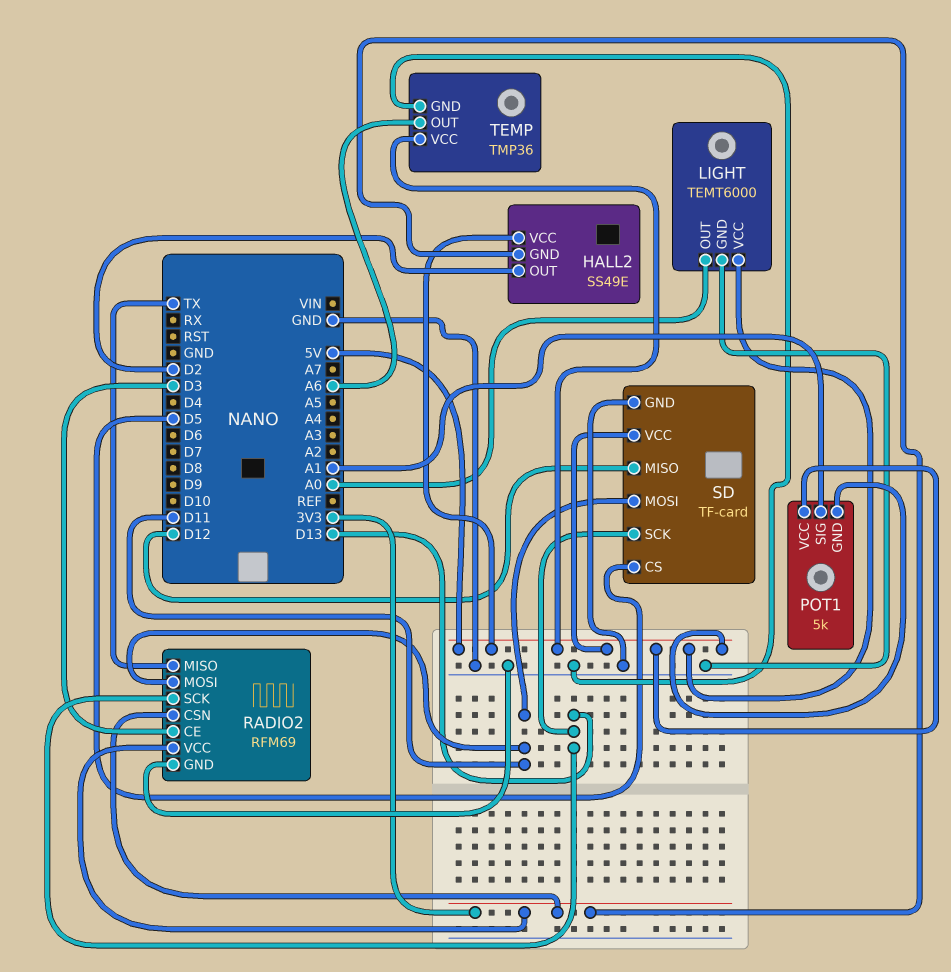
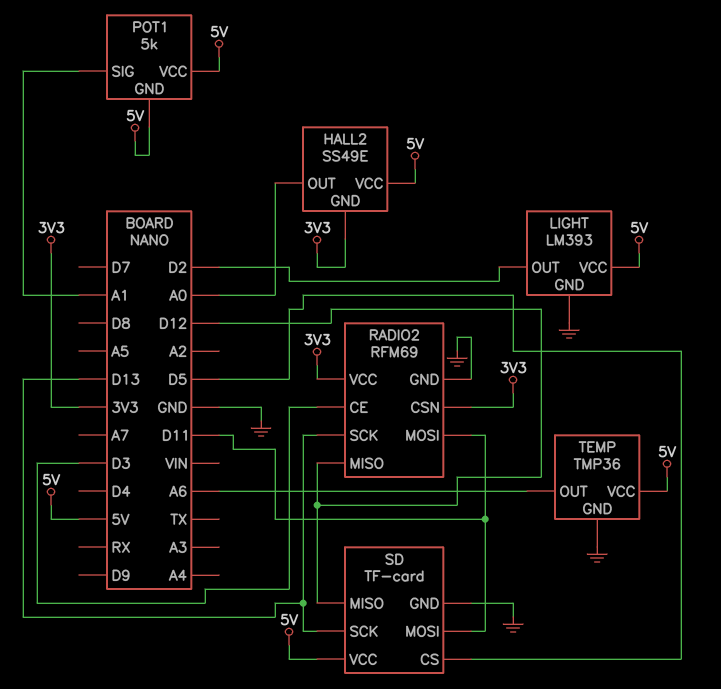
HALL2 pin OUT: D2 -> A0
LIGHT: TEMT6000 -> LM393
LIGHT pin OUT: A0 -> D2
RADIO2 pin MISO: TX -> D12

